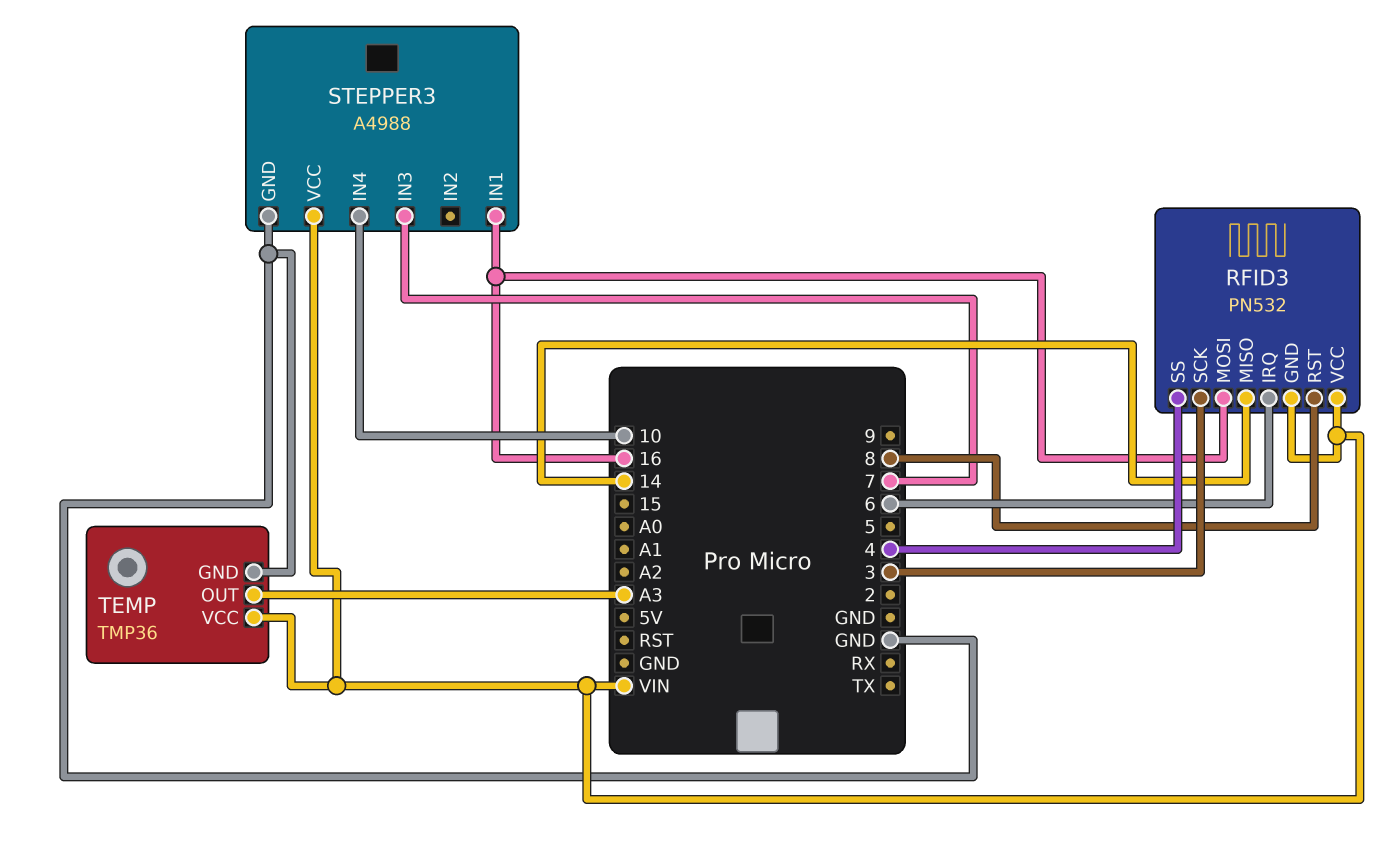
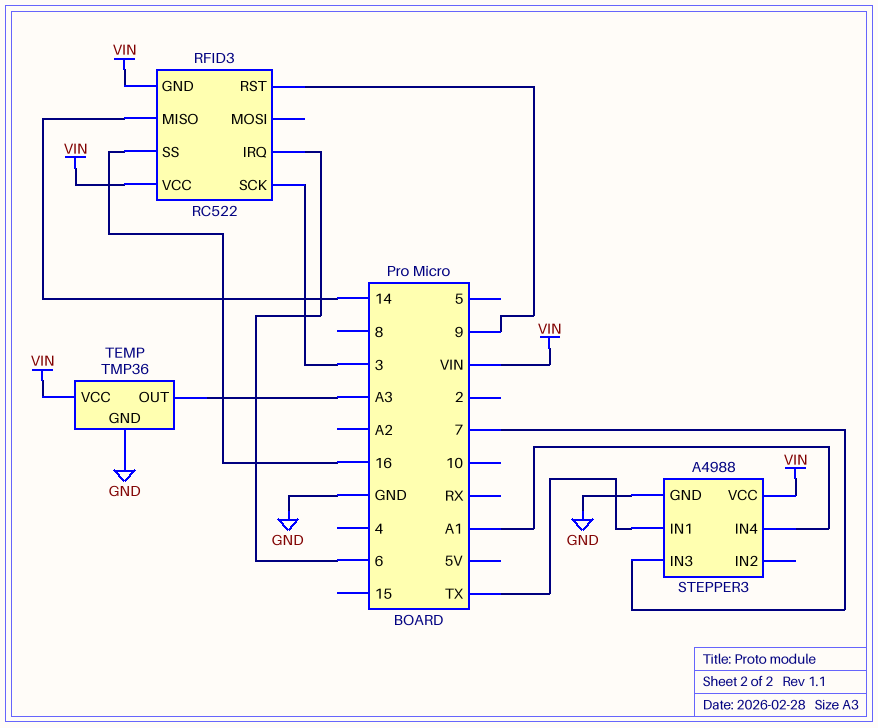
RFID3: PN532 -> RC522
RFID3 pin MOSI: 16 -> none
RFID3 pin RST: 8 -> 9
RFID3 pin SS: 4 -> 16
STEPPER3 pin IN1: 16 -> TX
STEPPER3 pin IN4: 10 -> A1

